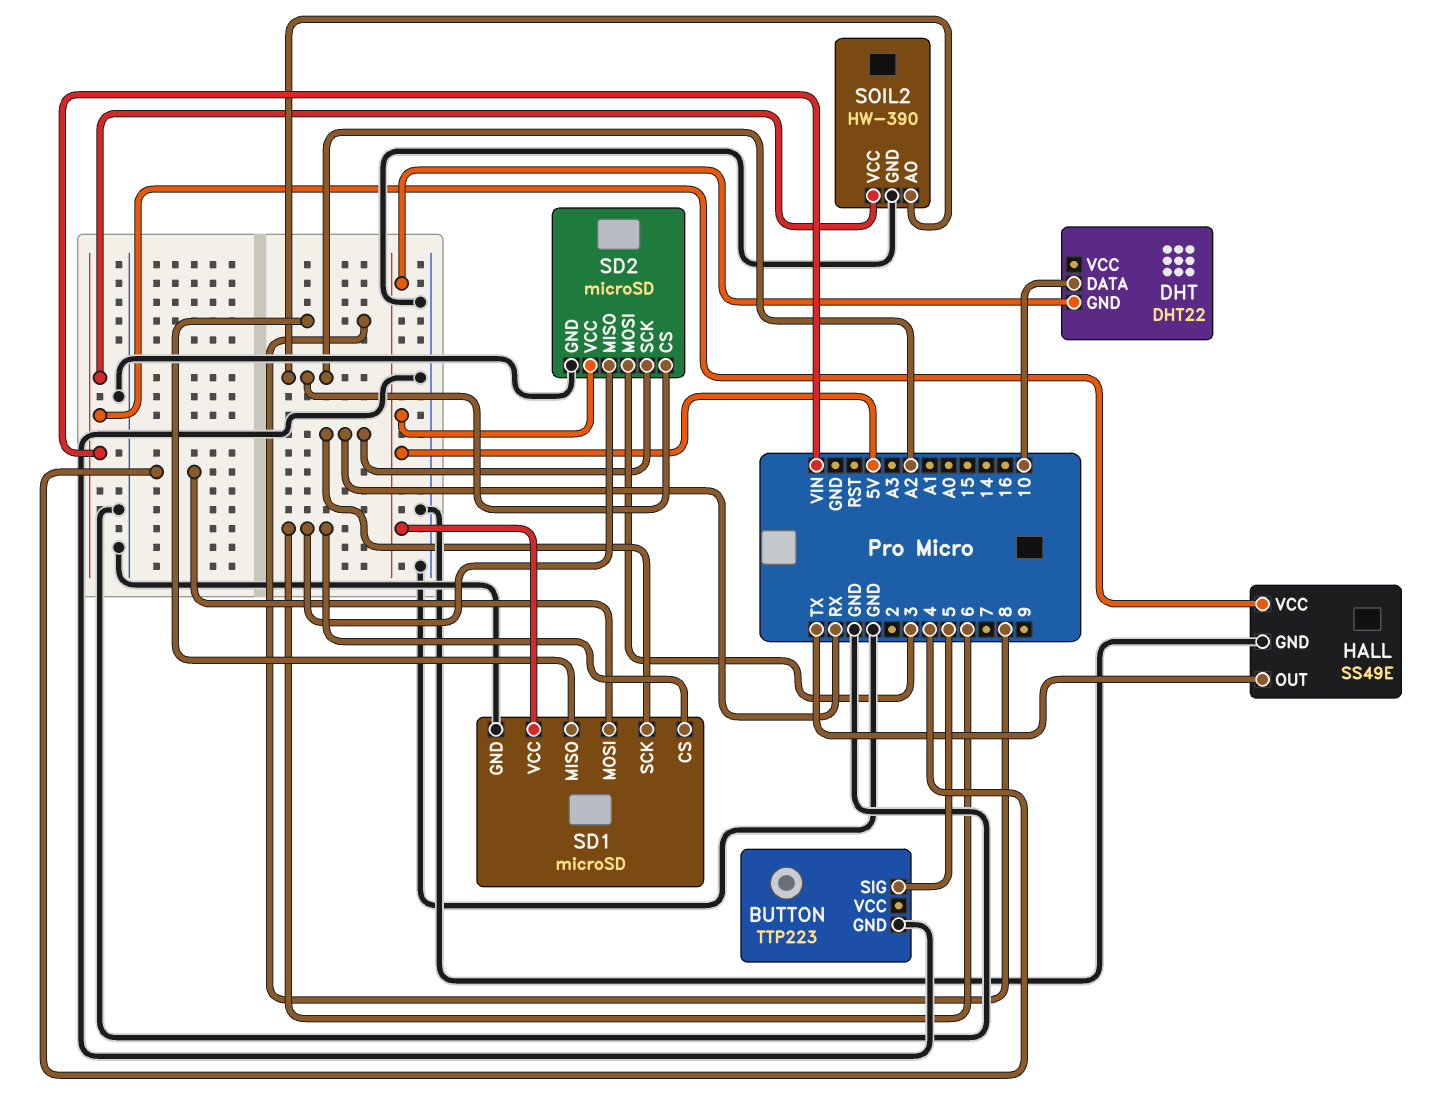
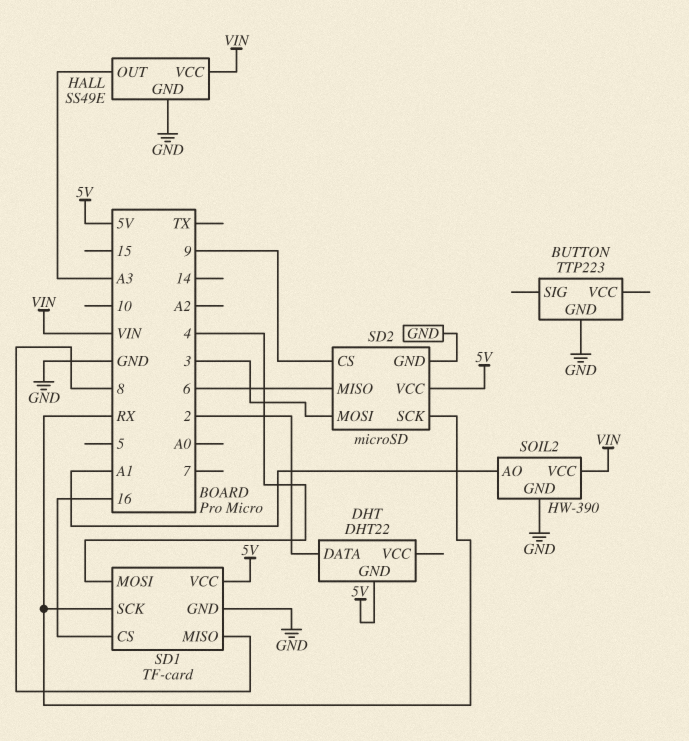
BUTTON pin SIG: 5 -> none
DHT pin DATA: 10 -> 2
HALL pin OUT: TX -> A3
SD1: microSD -> TF-card
SD1 pin CS: 6 -> 16
SD2 pin CS: A2 -> 9
SOIL2 pin AO: A2 -> A1

